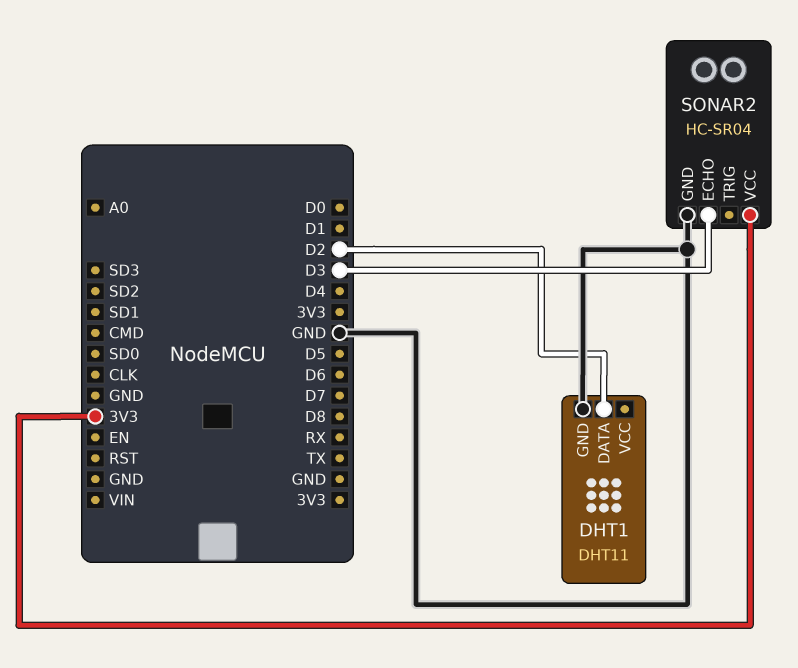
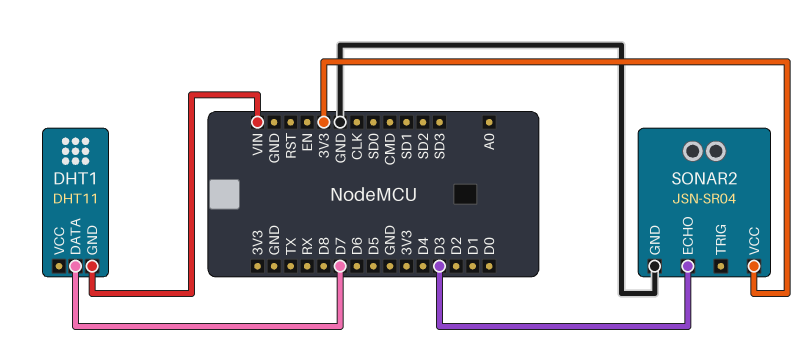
DHT1 pin DATA: D2 -> D7
DHT1 pin GND: GND -> VIN
SONAR2: HC-SR04 -> JSN-SR04

